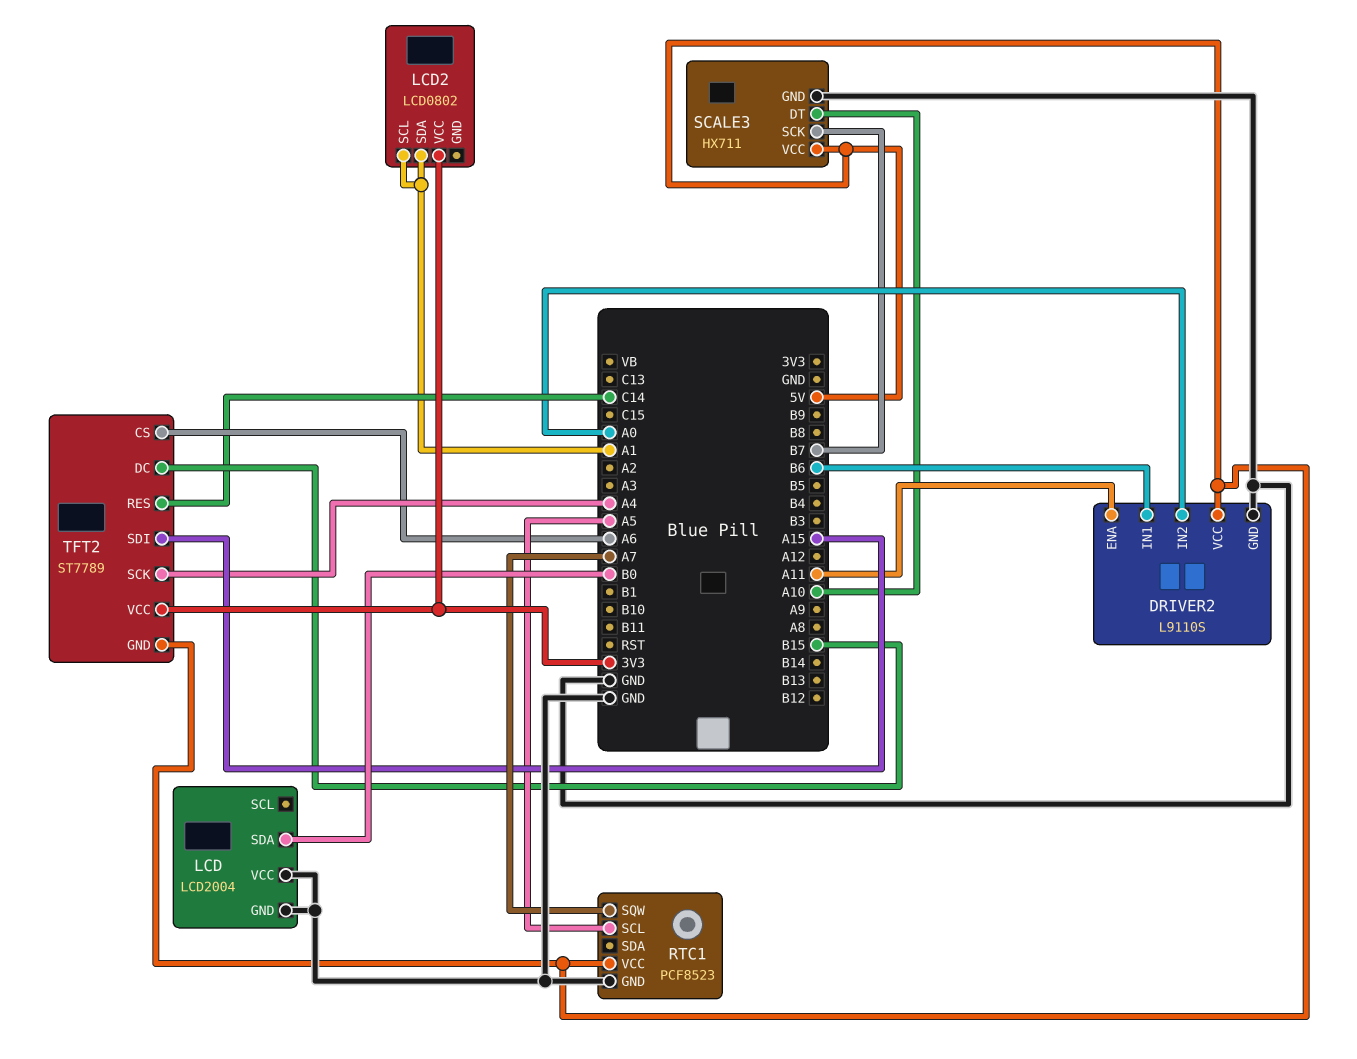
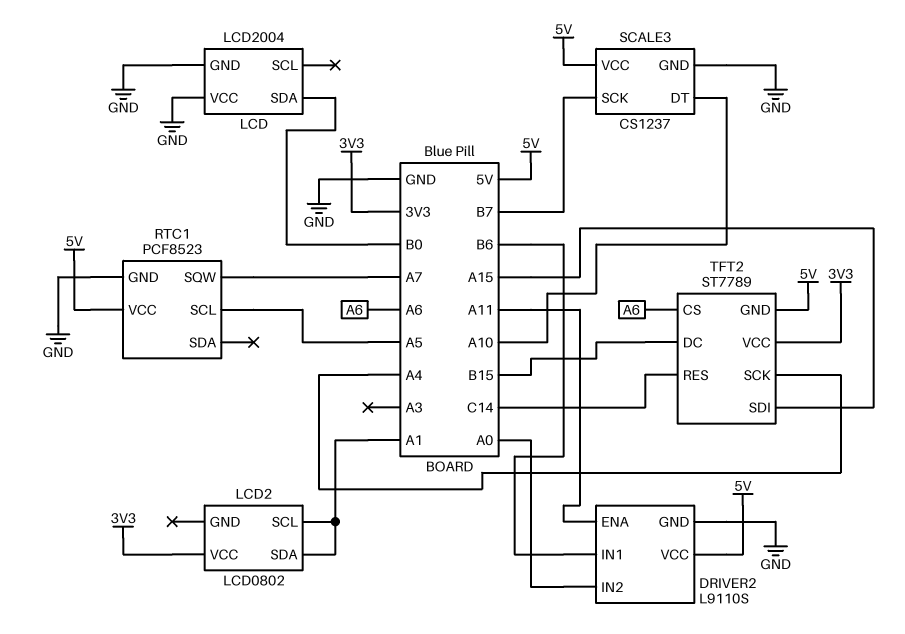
SCALE3: HX711 -> CS1237

